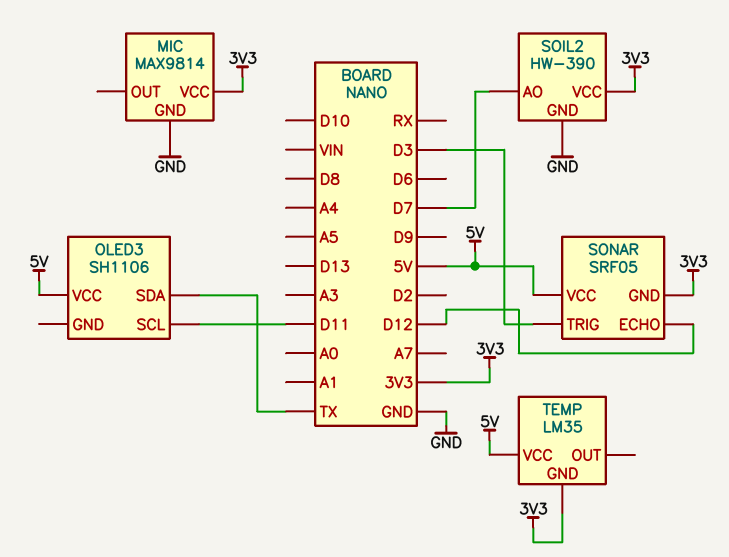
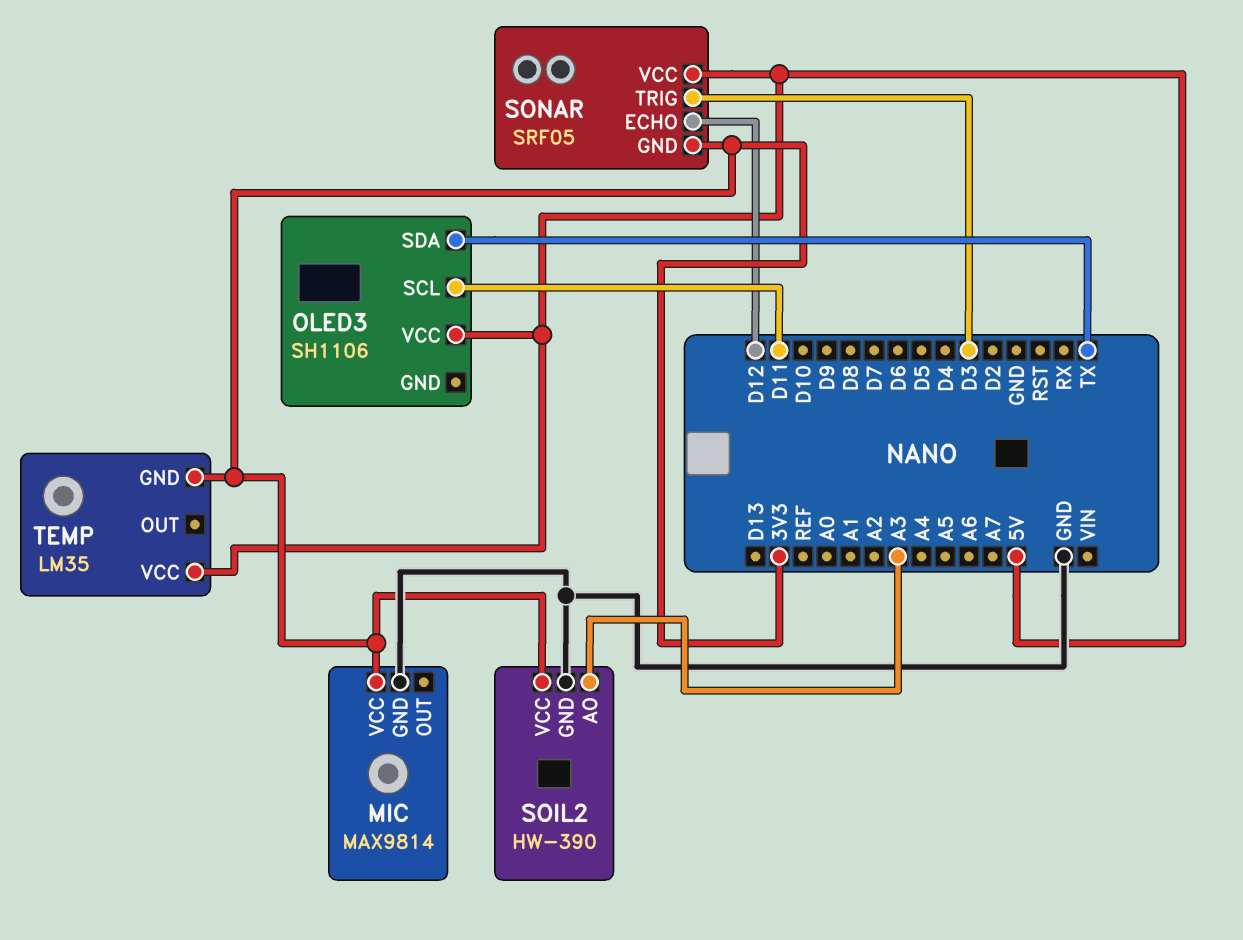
SOIL2 pin AO: D7 -> A3

